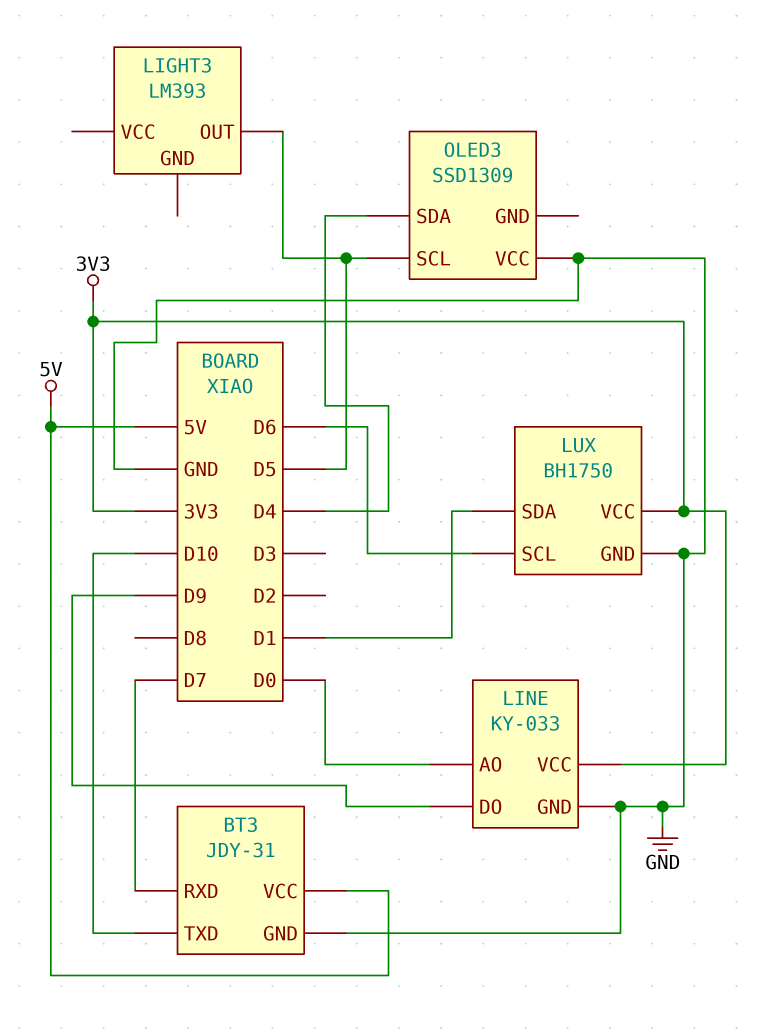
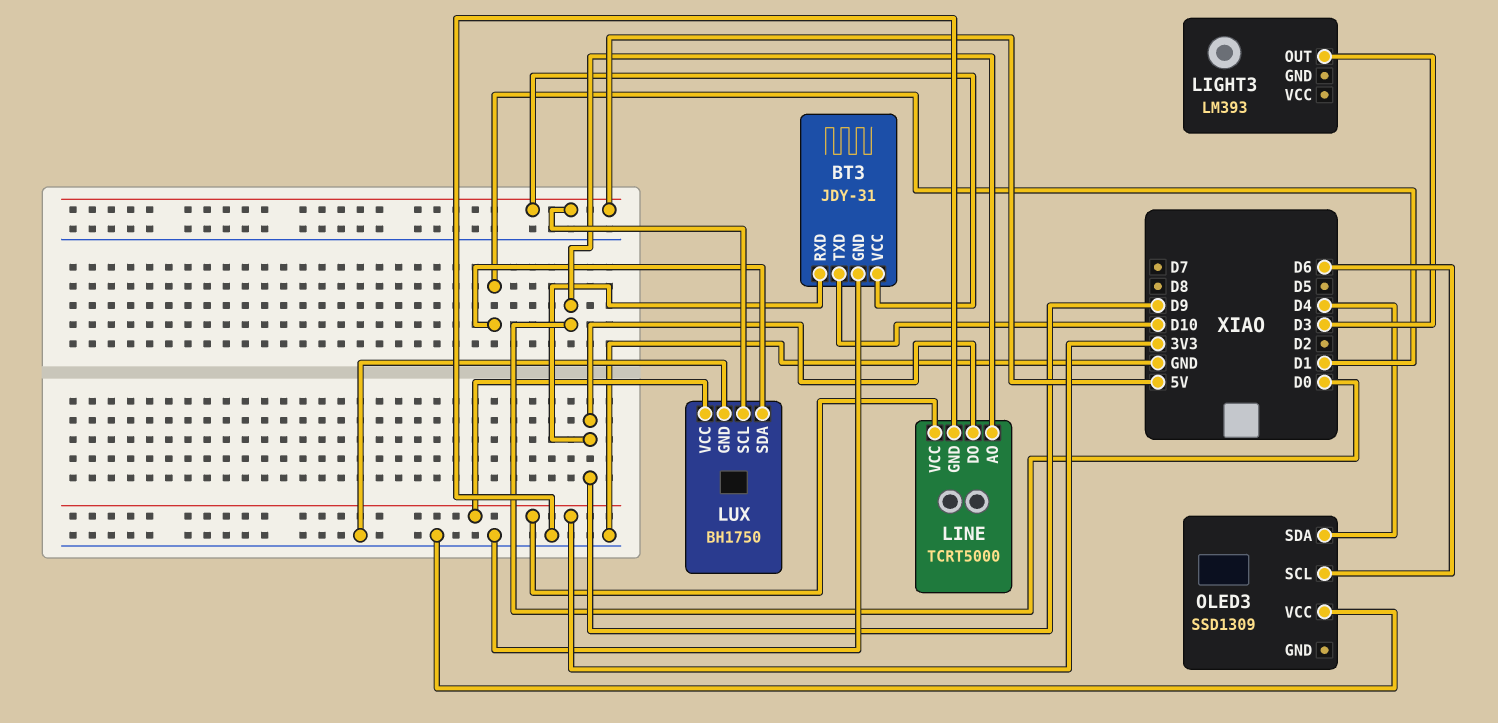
BT3 pin RXD: D7 -> D9
LIGHT3 pin OUT: D5 -> D3
LINE: KY-033 -> TCRT5000
LUX pin SCL: D6 -> 5V
OLED3 pin SCL: D5 -> D6

